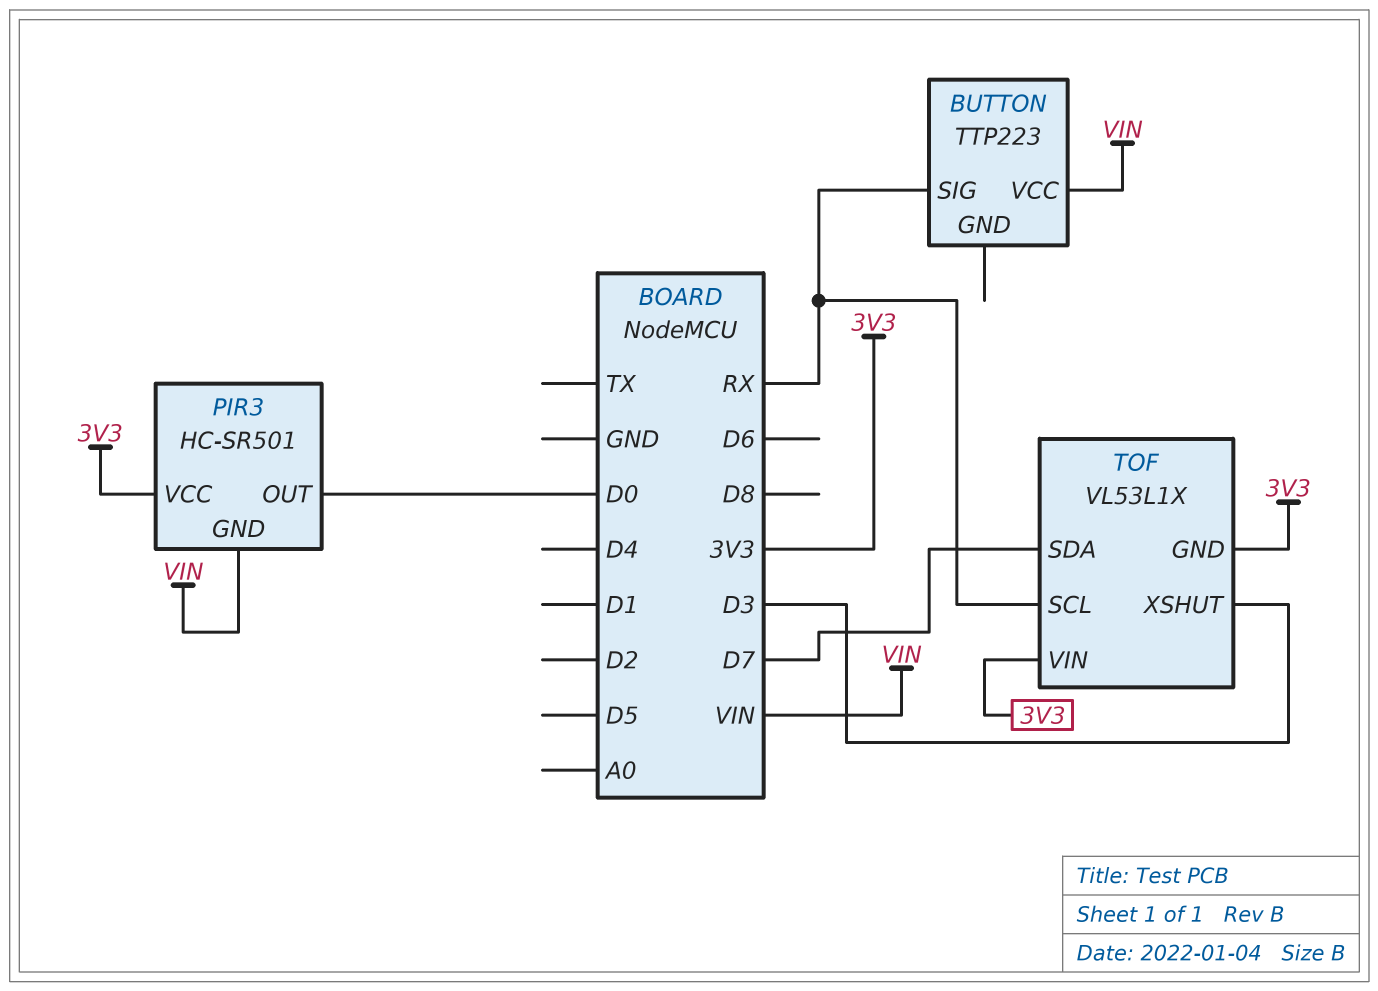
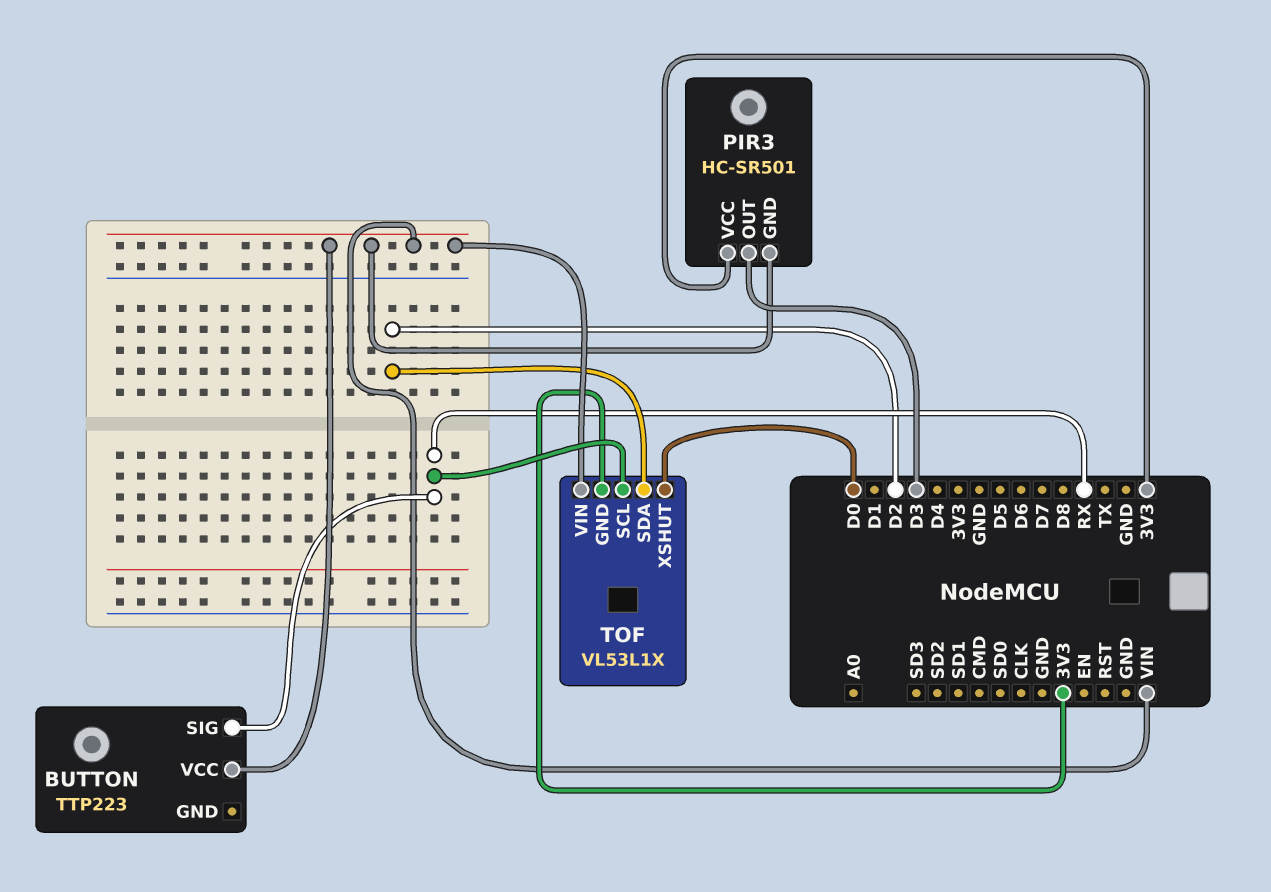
PIR3 pin OUT: D0 -> D3
TOF pin SDA: D7 -> D2
TOF pin VIN: 3V3 -> VIN
TOF pin XSHUT: D3 -> D0

